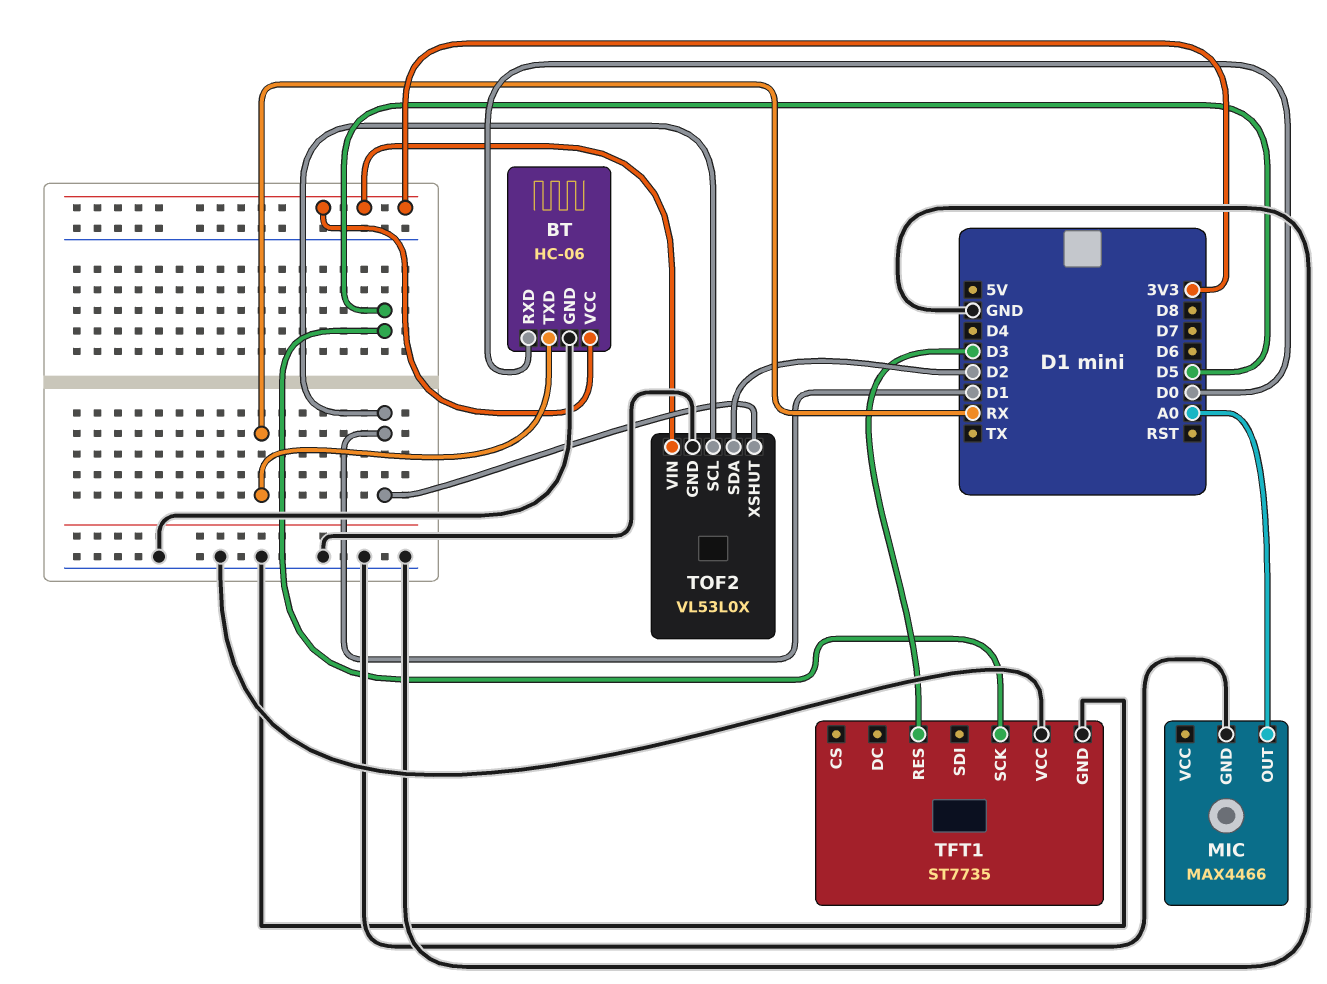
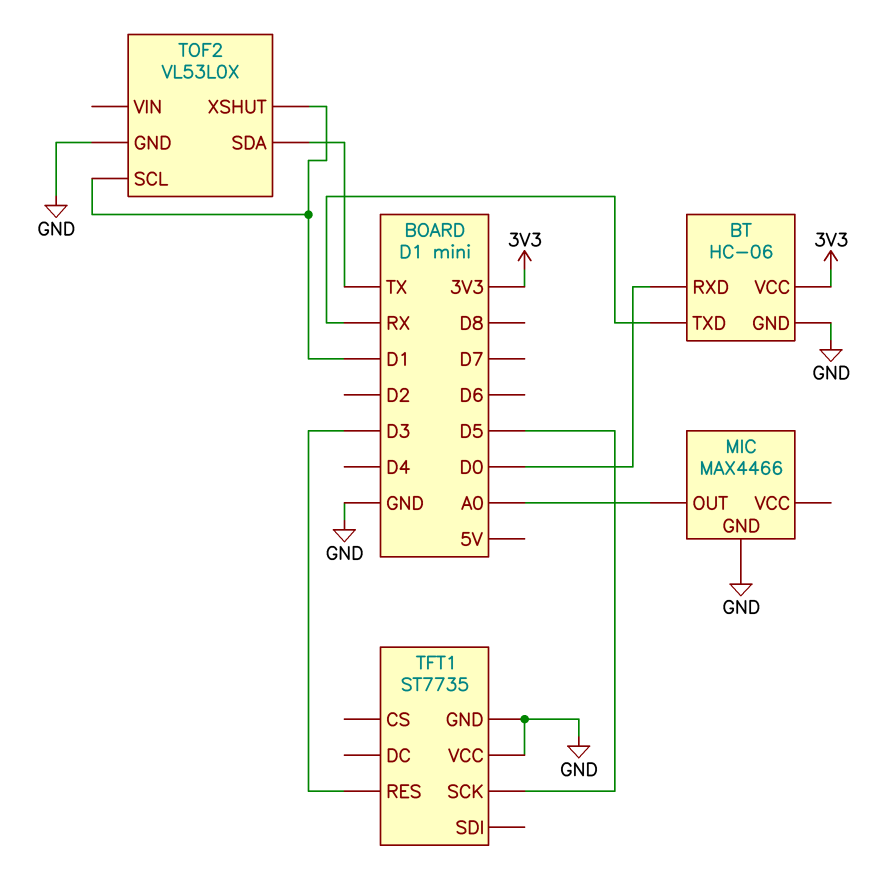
TOF2 pin SDA: D2 -> TX
TOF2 pin VIN: 3V3 -> none

